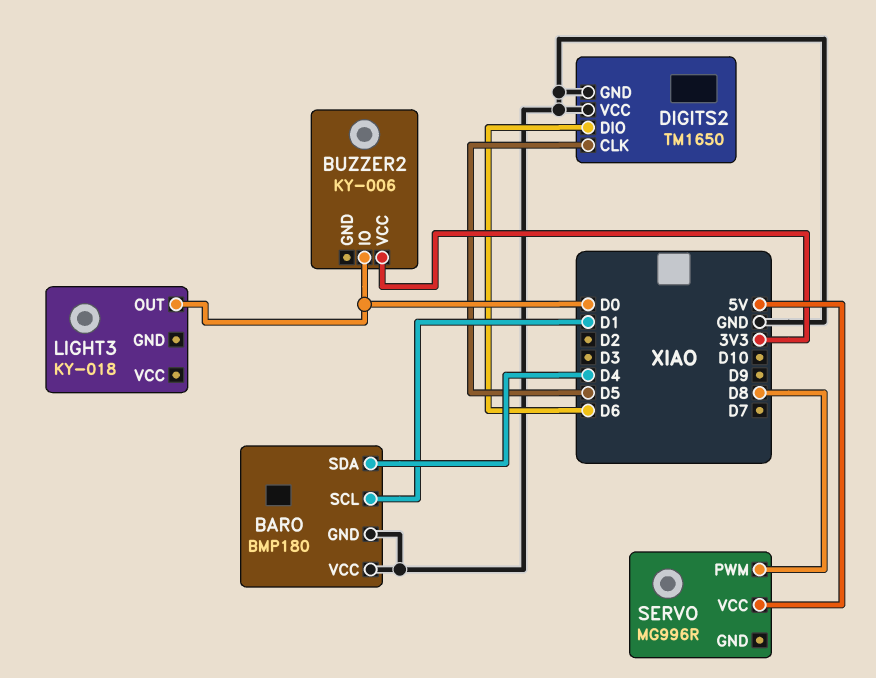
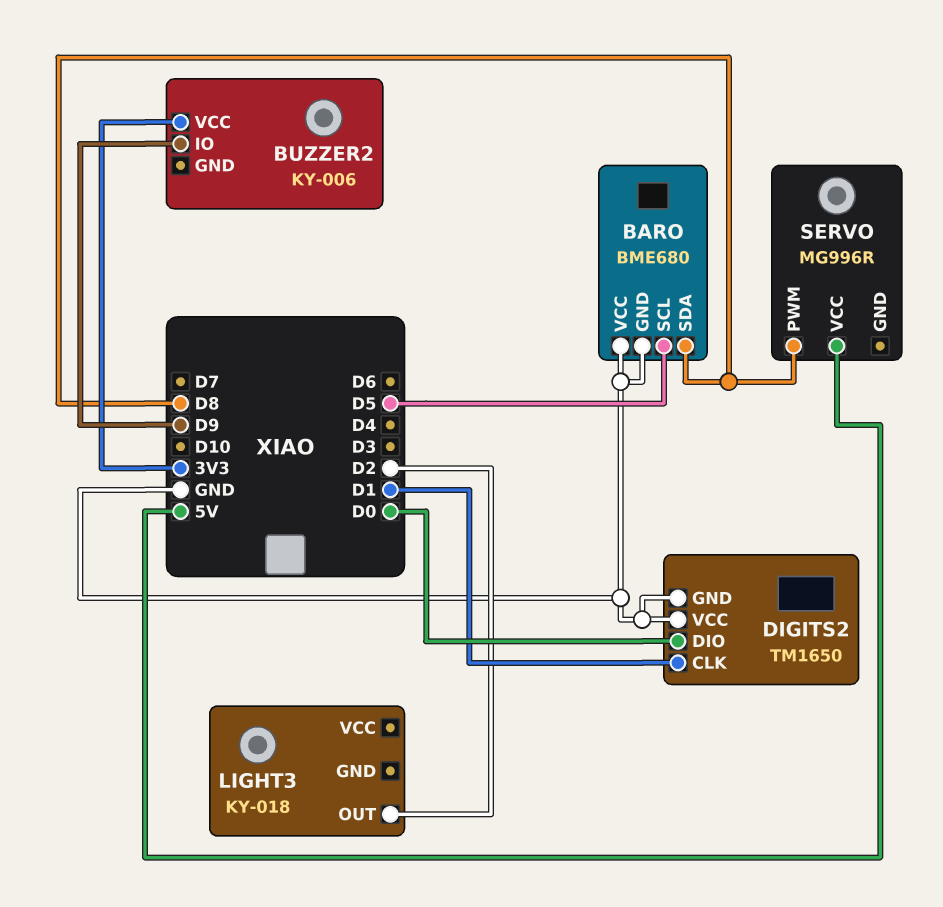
BARO: BMP180 -> BME680
BARO pin SCL: D1 -> D5
BARO pin SDA: D4 -> D8
BUZZER2 pin IO: D0 -> D9
DIGITS2 pin CLK: D5 -> D1
DIGITS2 pin DIO: D6 -> D0
LIGHT3 pin OUT: D0 -> D2

